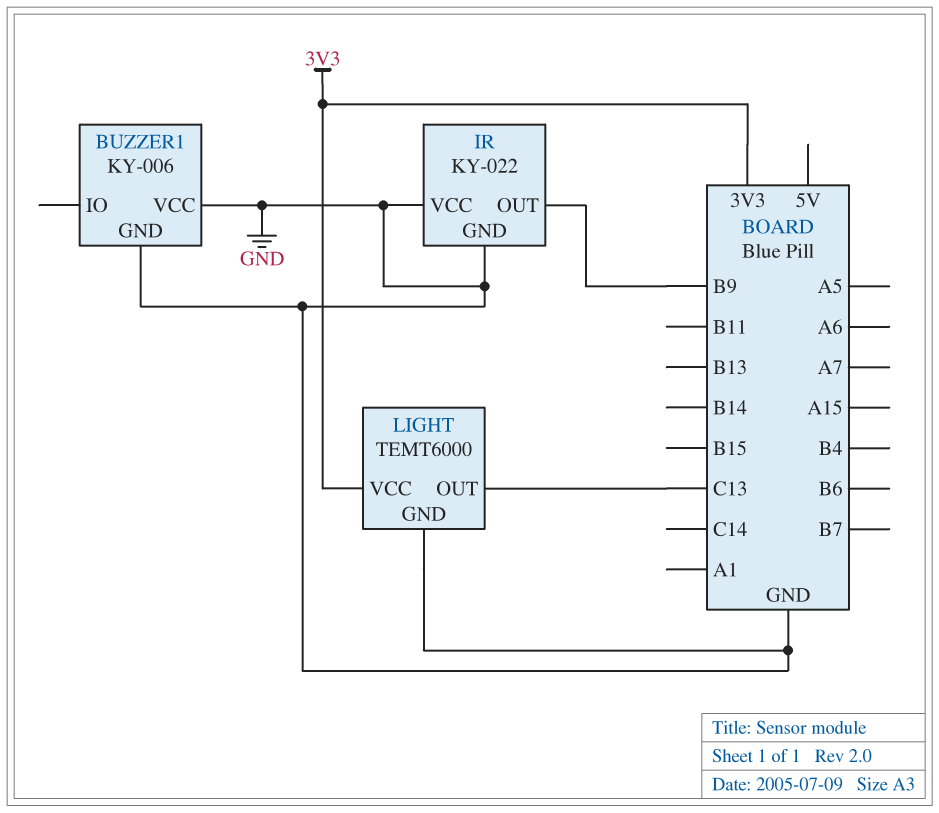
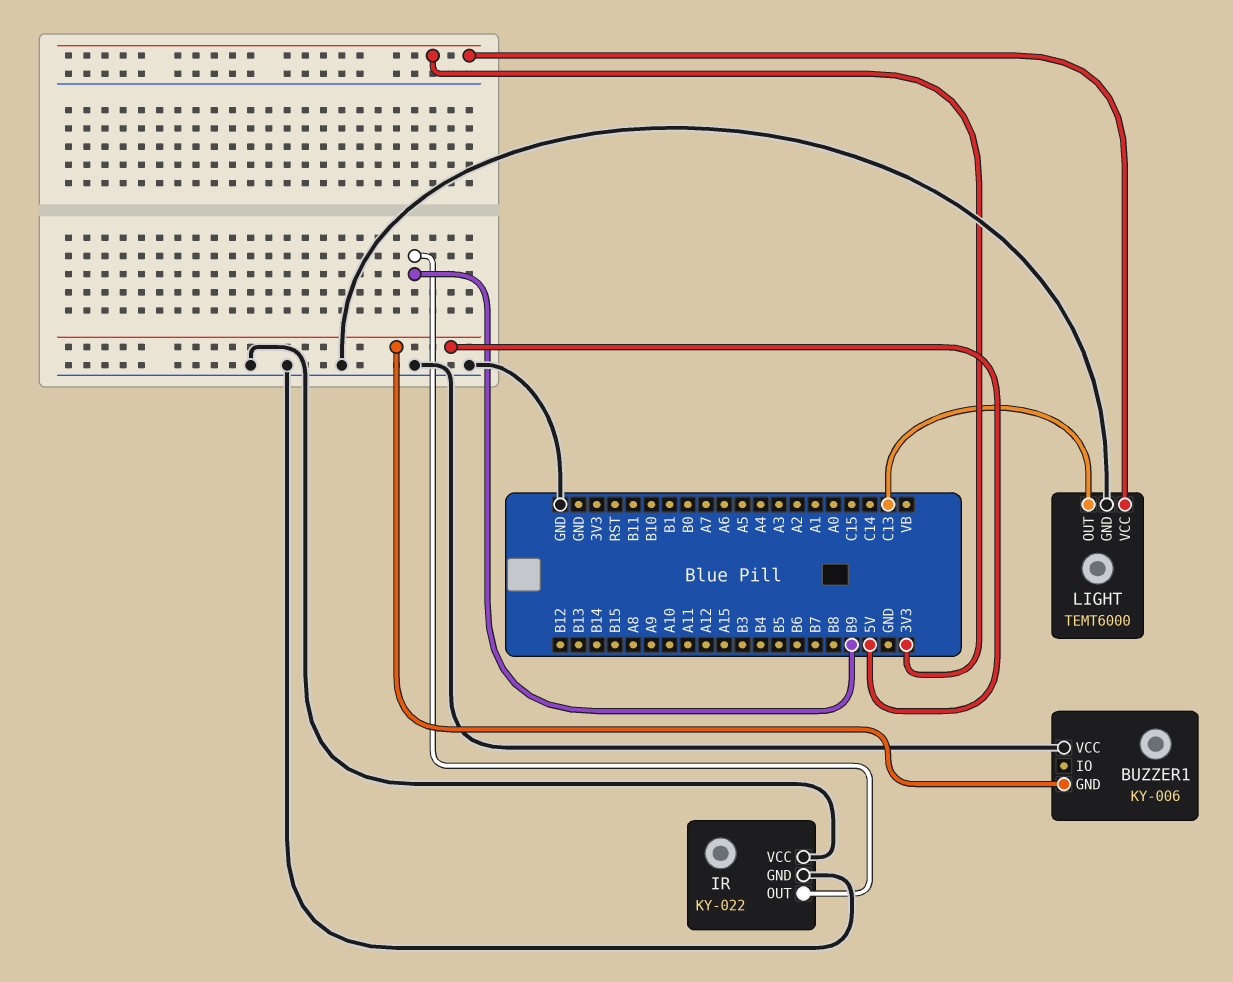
BUZZER1 pin GND: GND -> 5V

